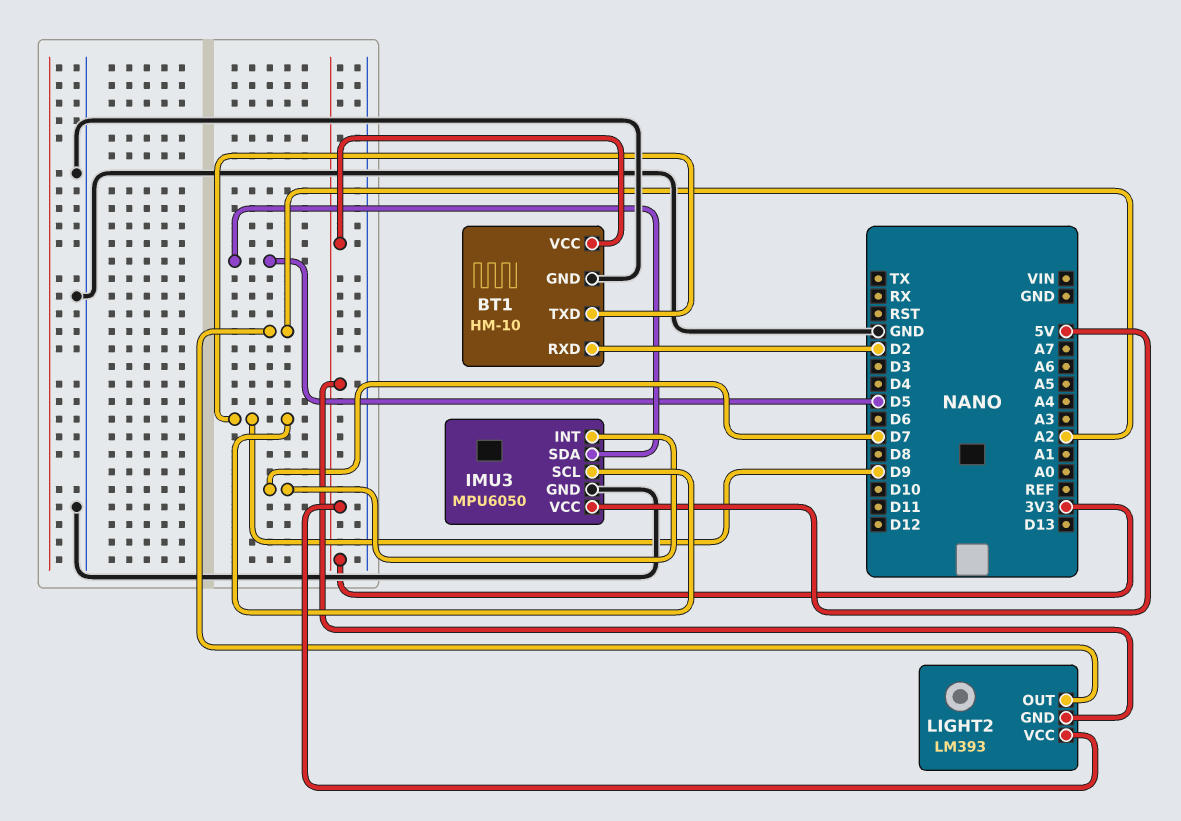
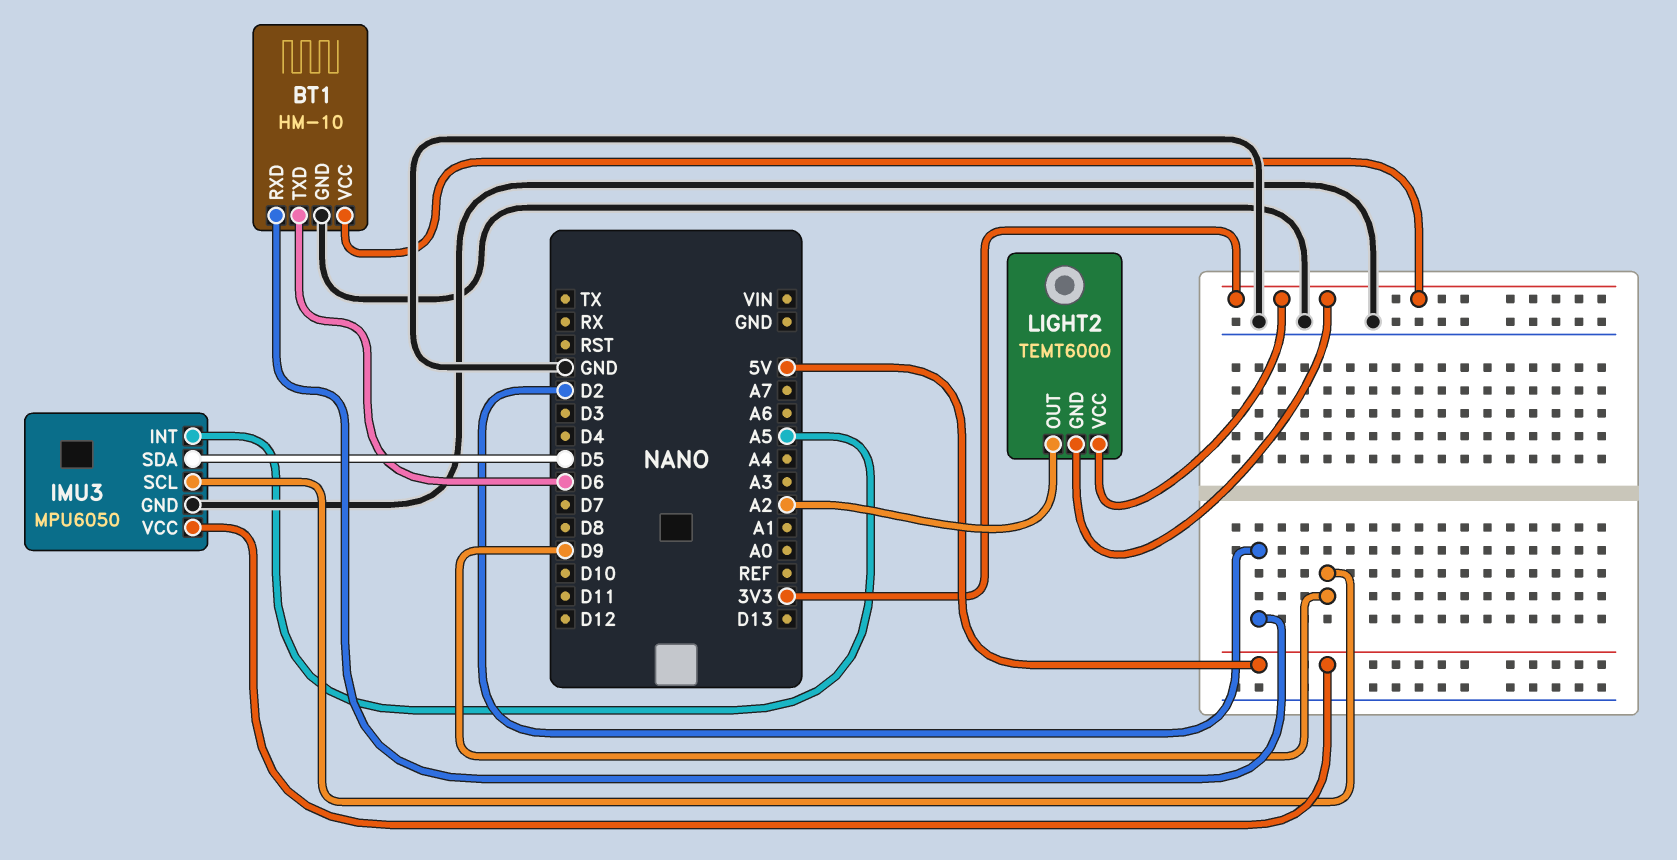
BT1 pin TXD: D9 -> D6
IMU3 pin INT: D7 -> A5
LIGHT2: LM393 -> TEMT6000

